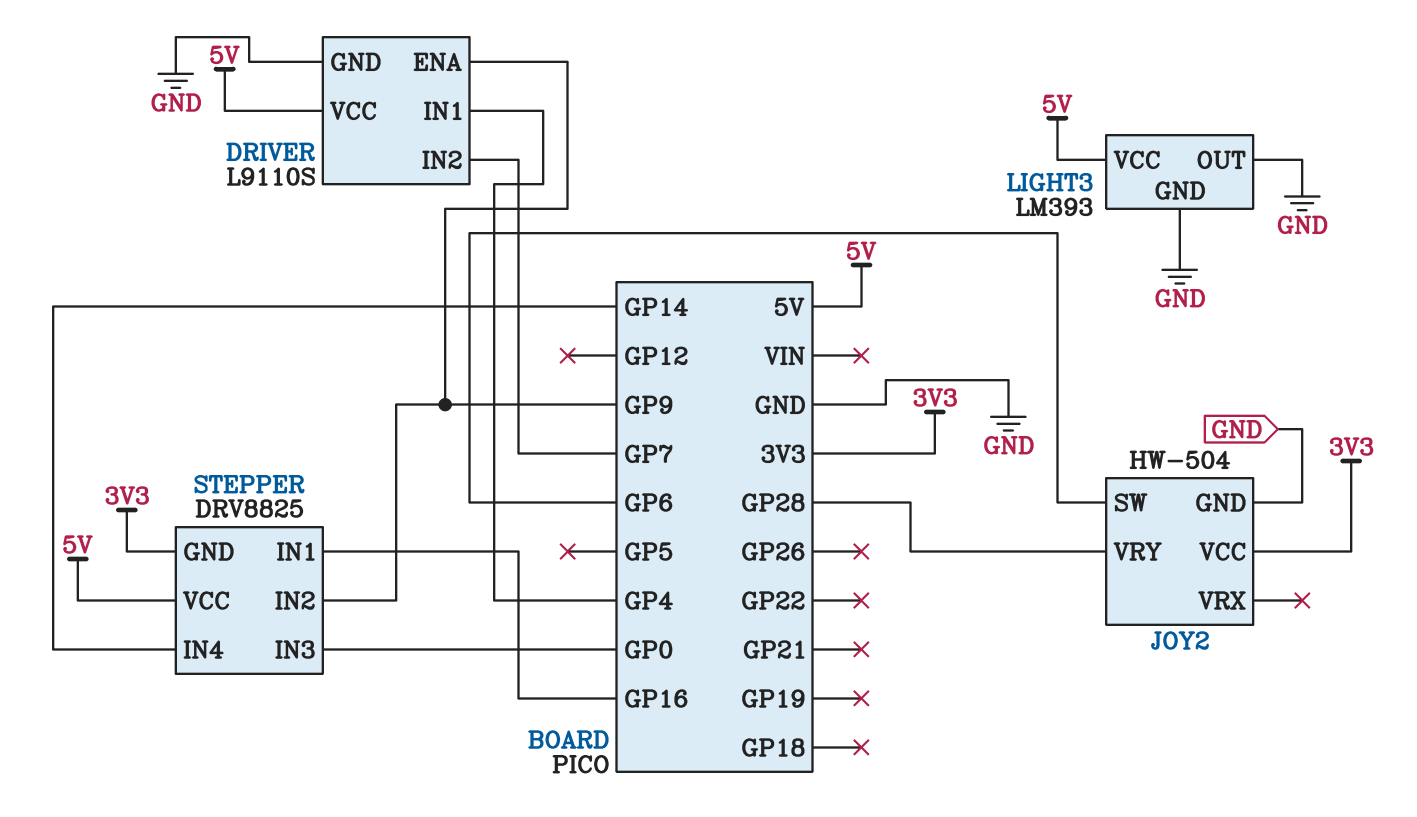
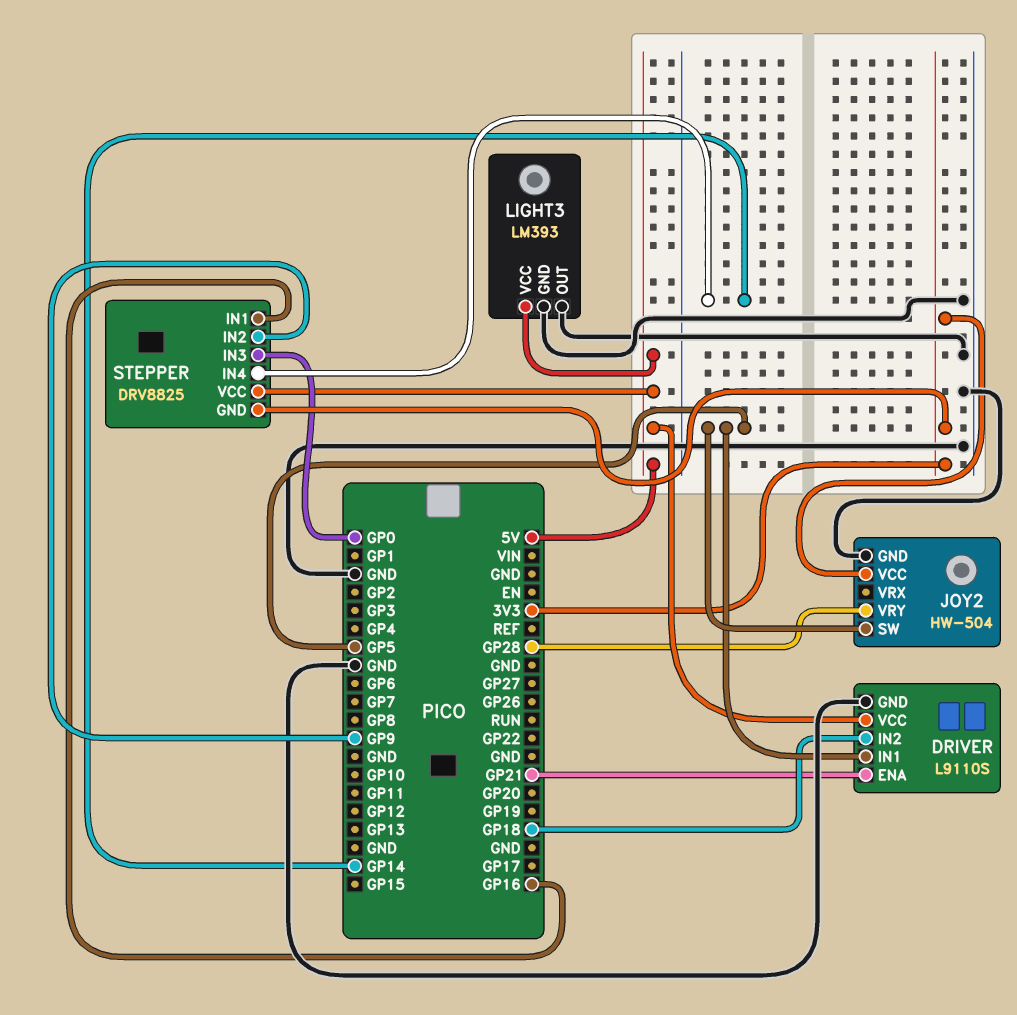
DRIVER pin ENA: GP9 -> GP21
DRIVER pin IN1: GP4 -> GP5
DRIVER pin IN2: GP7 -> GP18
JOY2 pin SW: GP6 -> GP5

